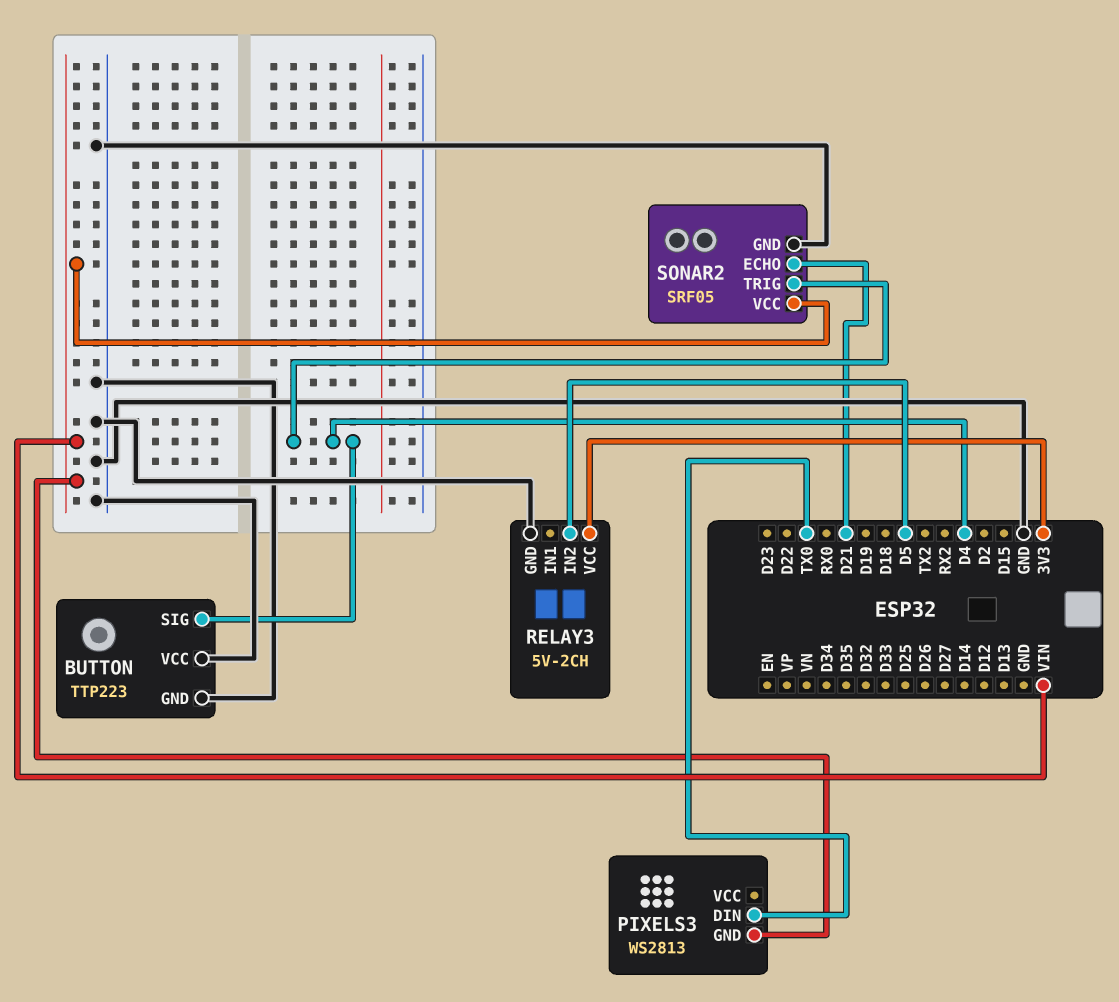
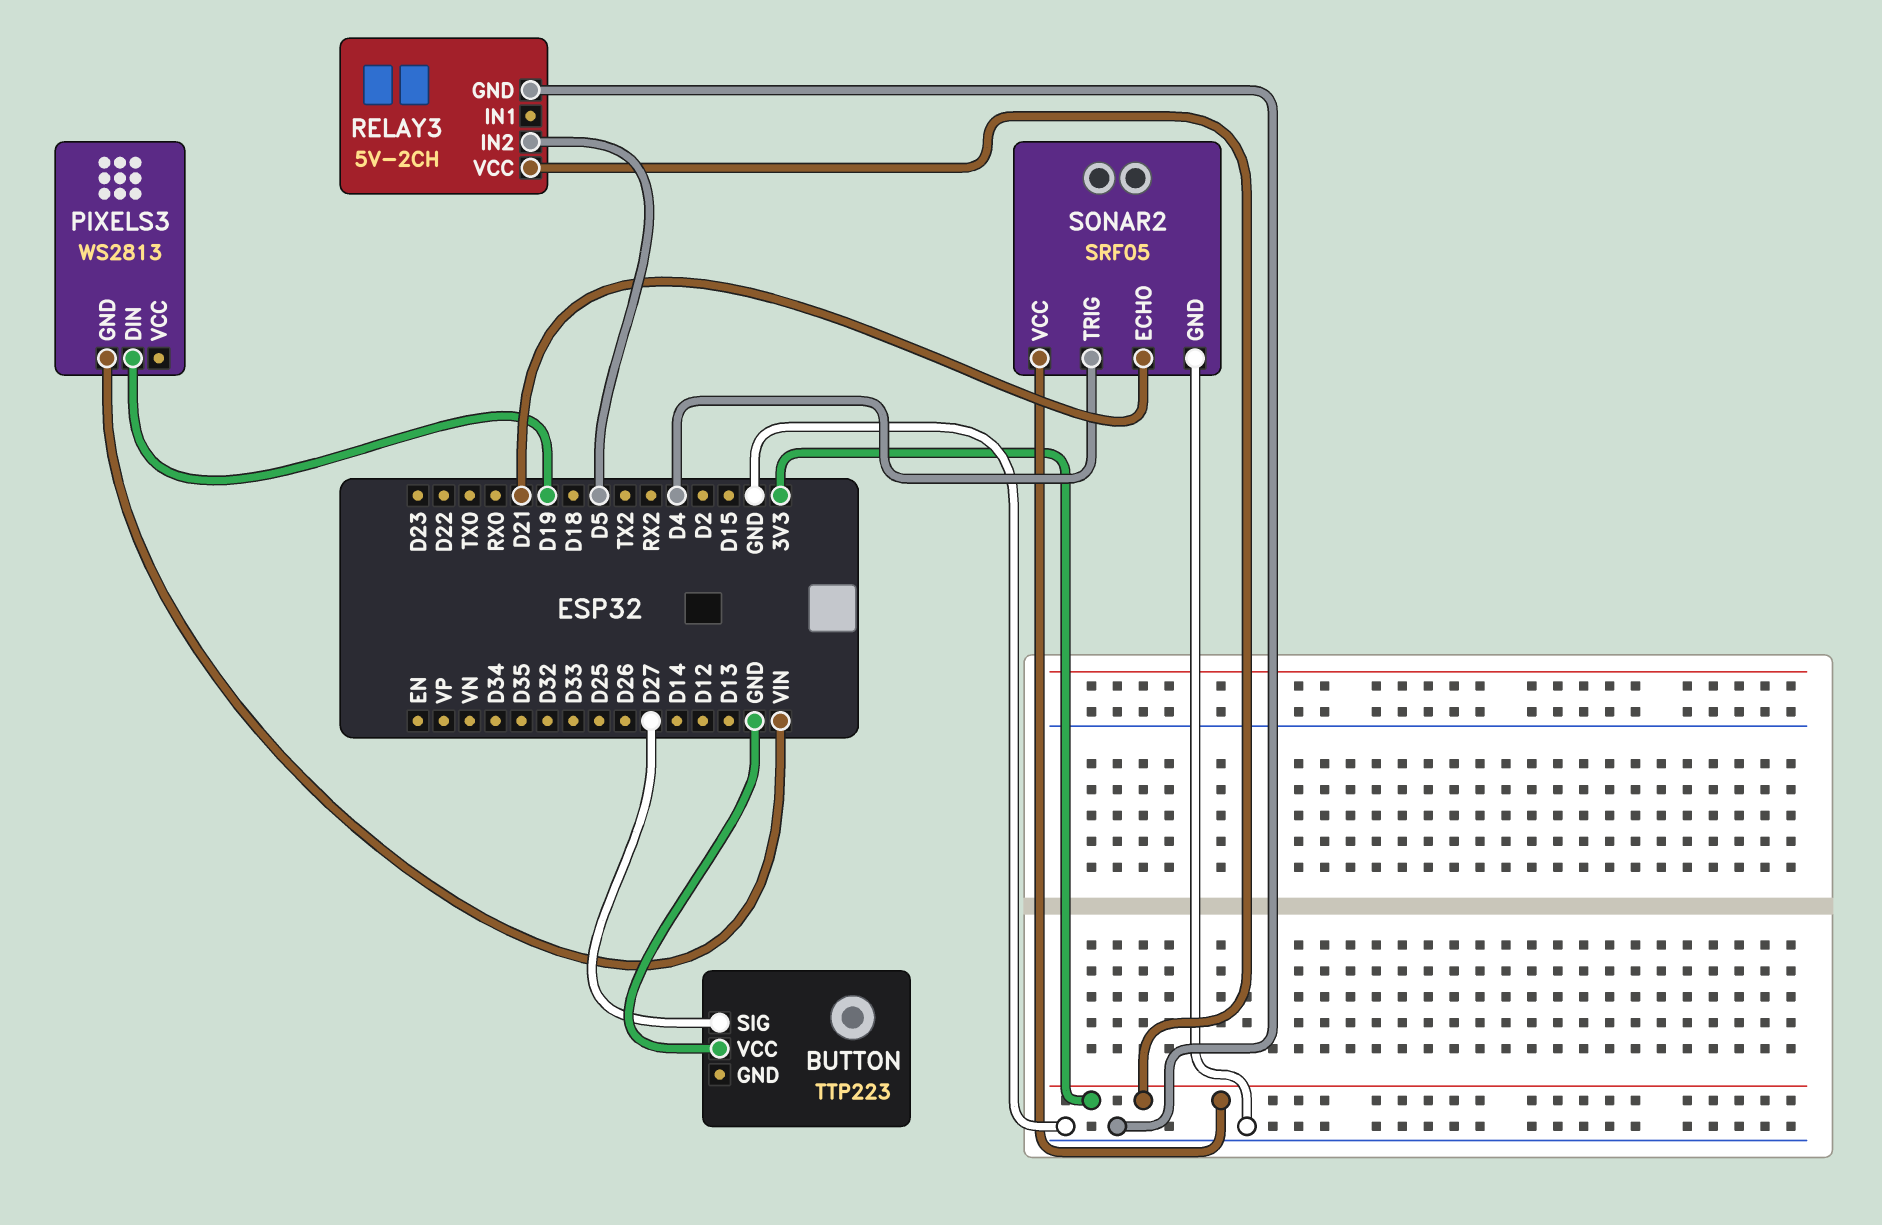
BUTTON pin GND: GND -> none
BUTTON pin SIG: D4 -> D27
PIXELS3 pin DIN: TX0 -> D19
SONAR2 pin VCC: VIN -> 3V3

